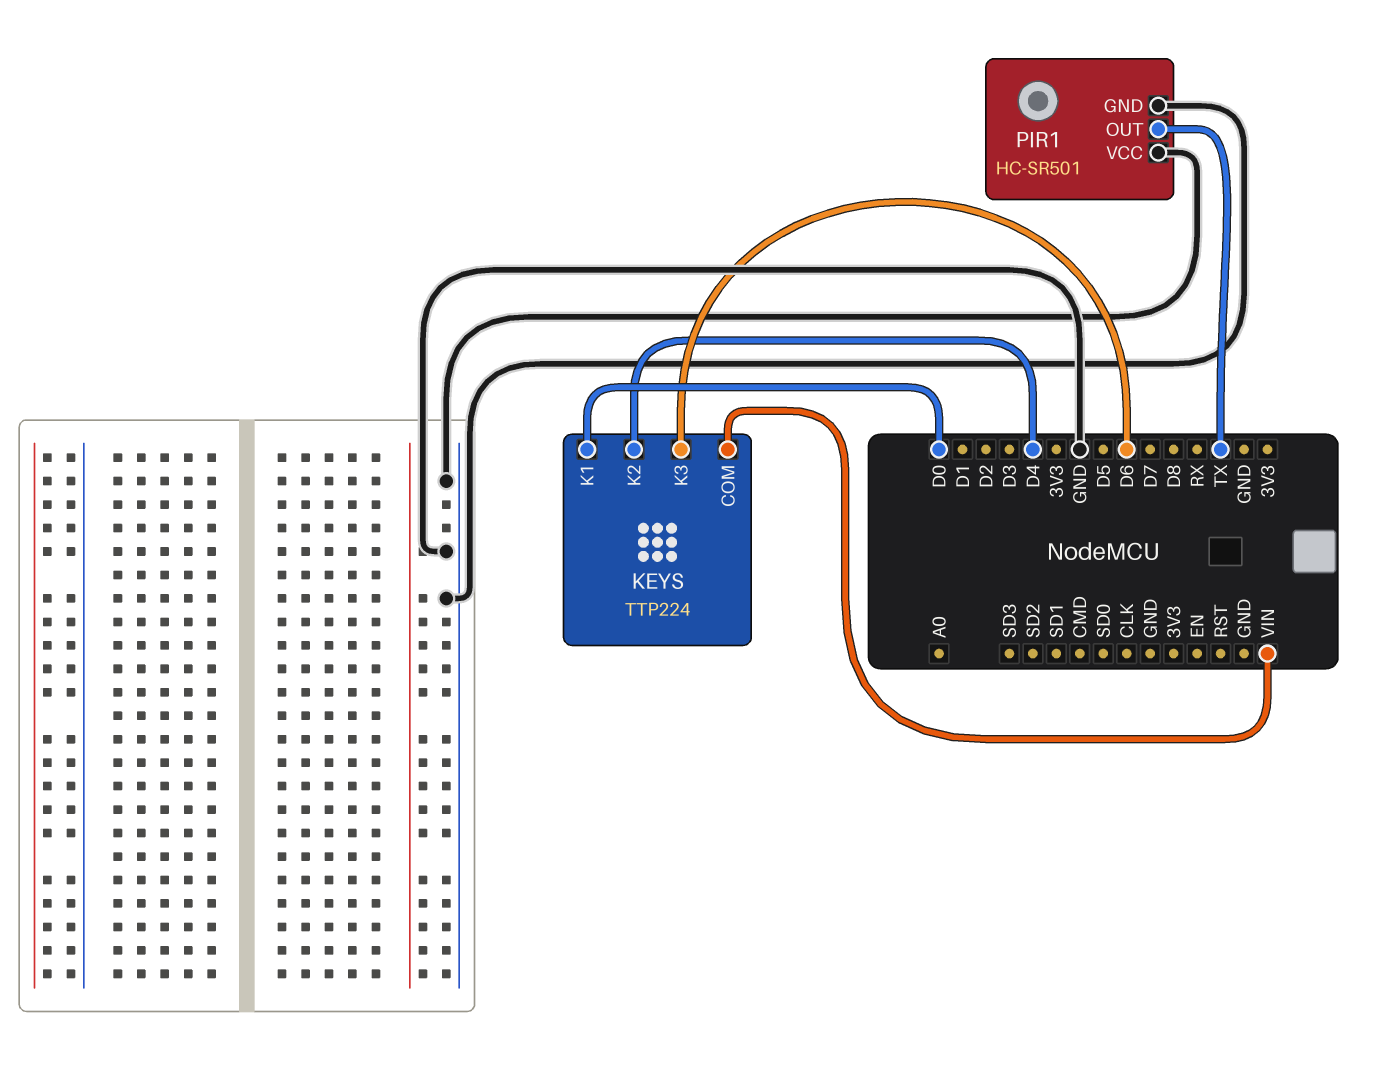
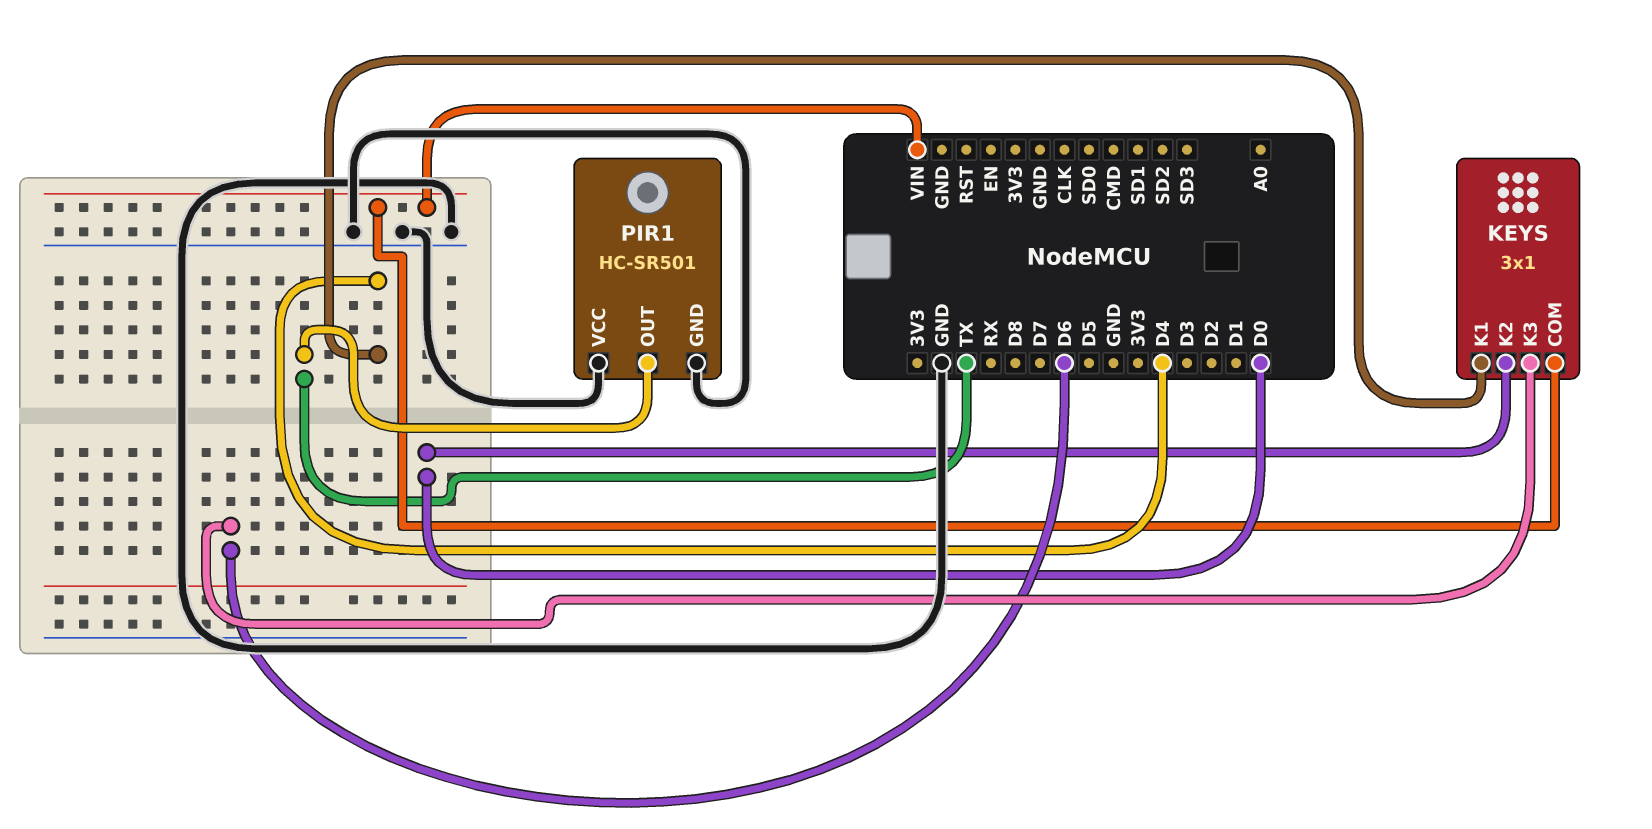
KEYS: TTP224 -> 3x1
KEYS pin K1: D0 -> D4
KEYS pin K2: D4 -> D0

